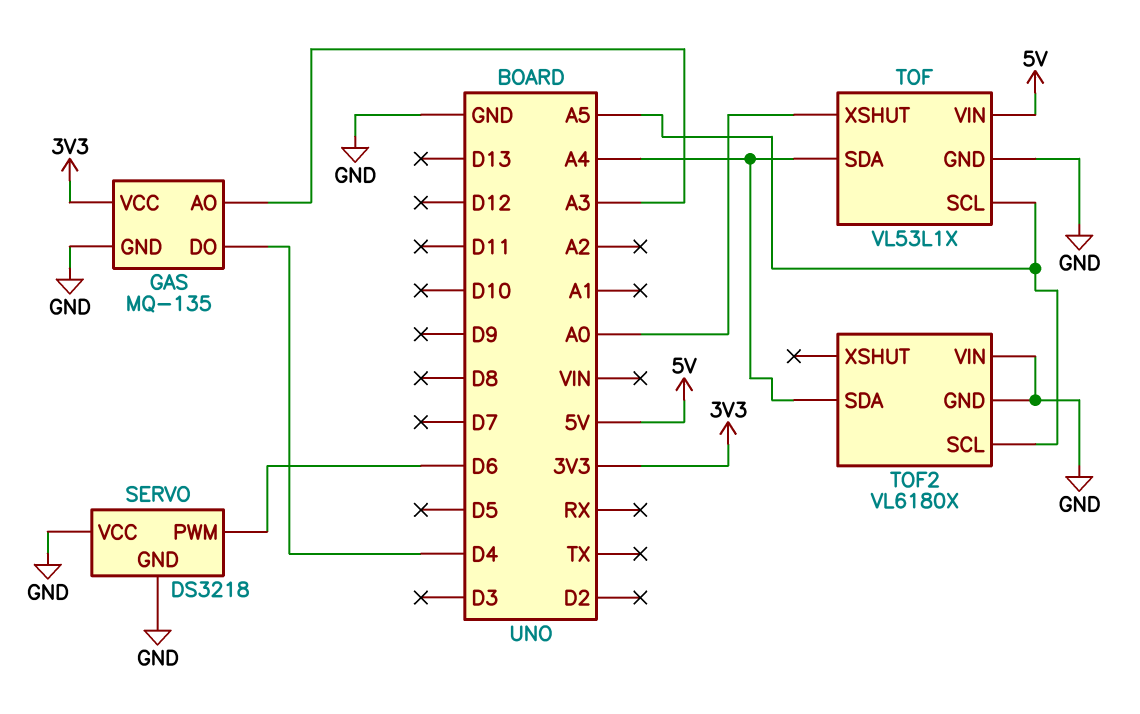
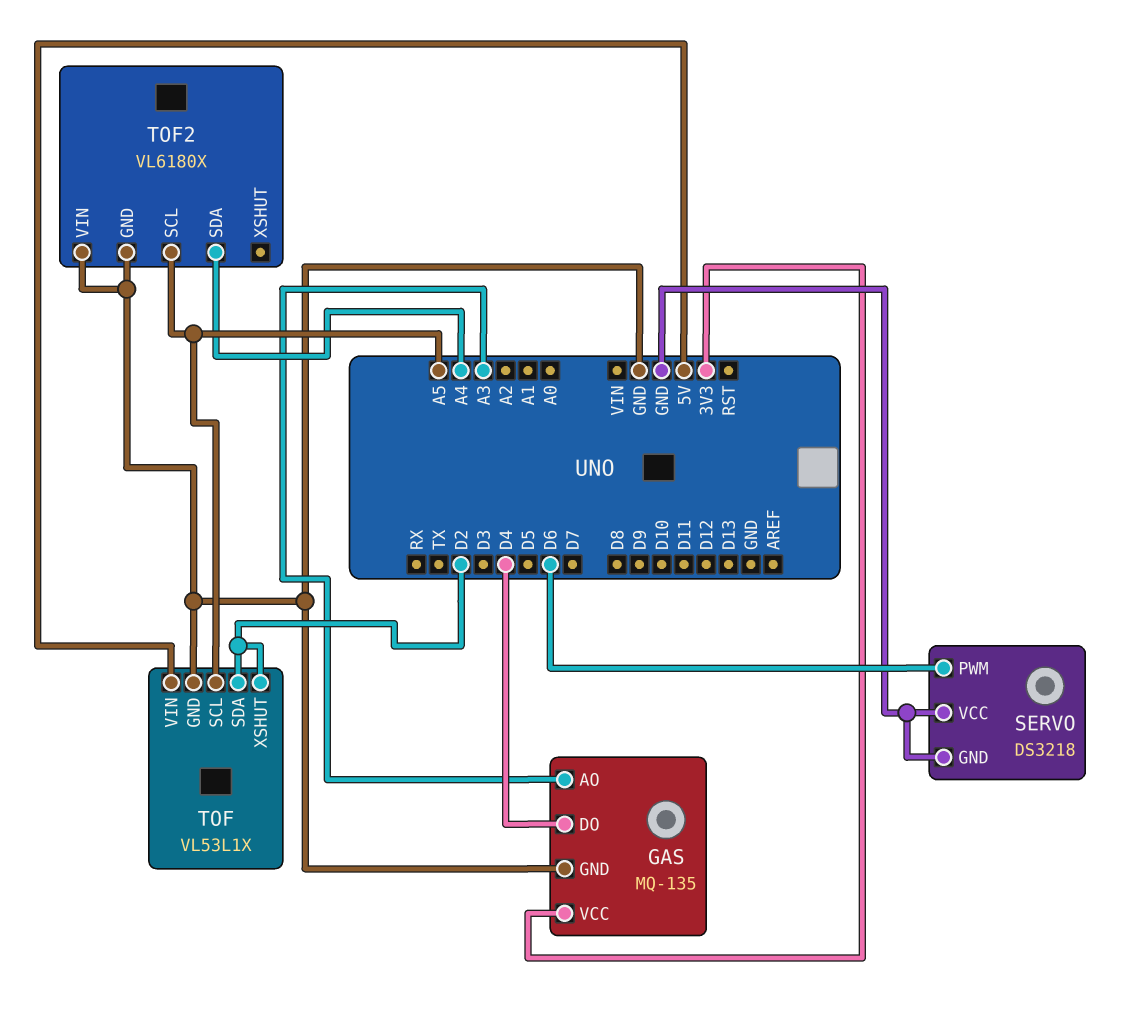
TOF pin SDA: A4 -> D2
TOF pin XSHUT: A0 -> D2

